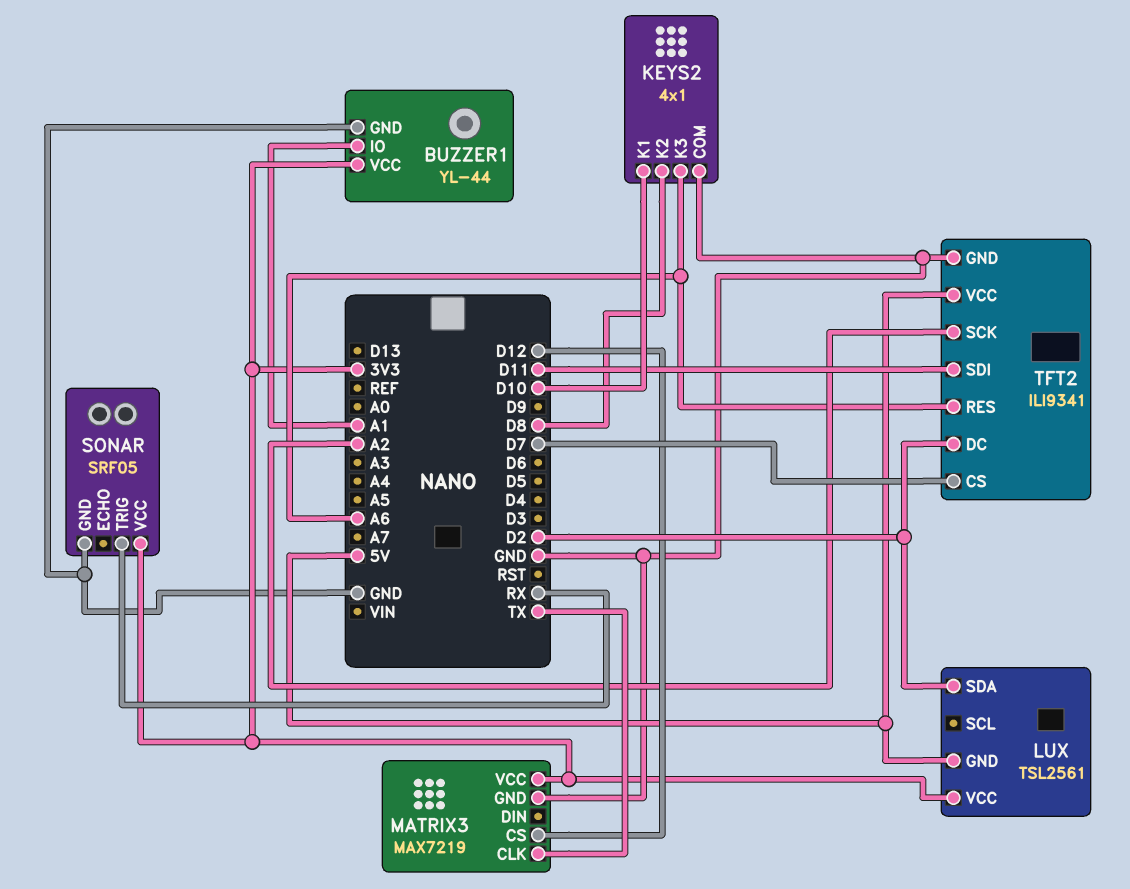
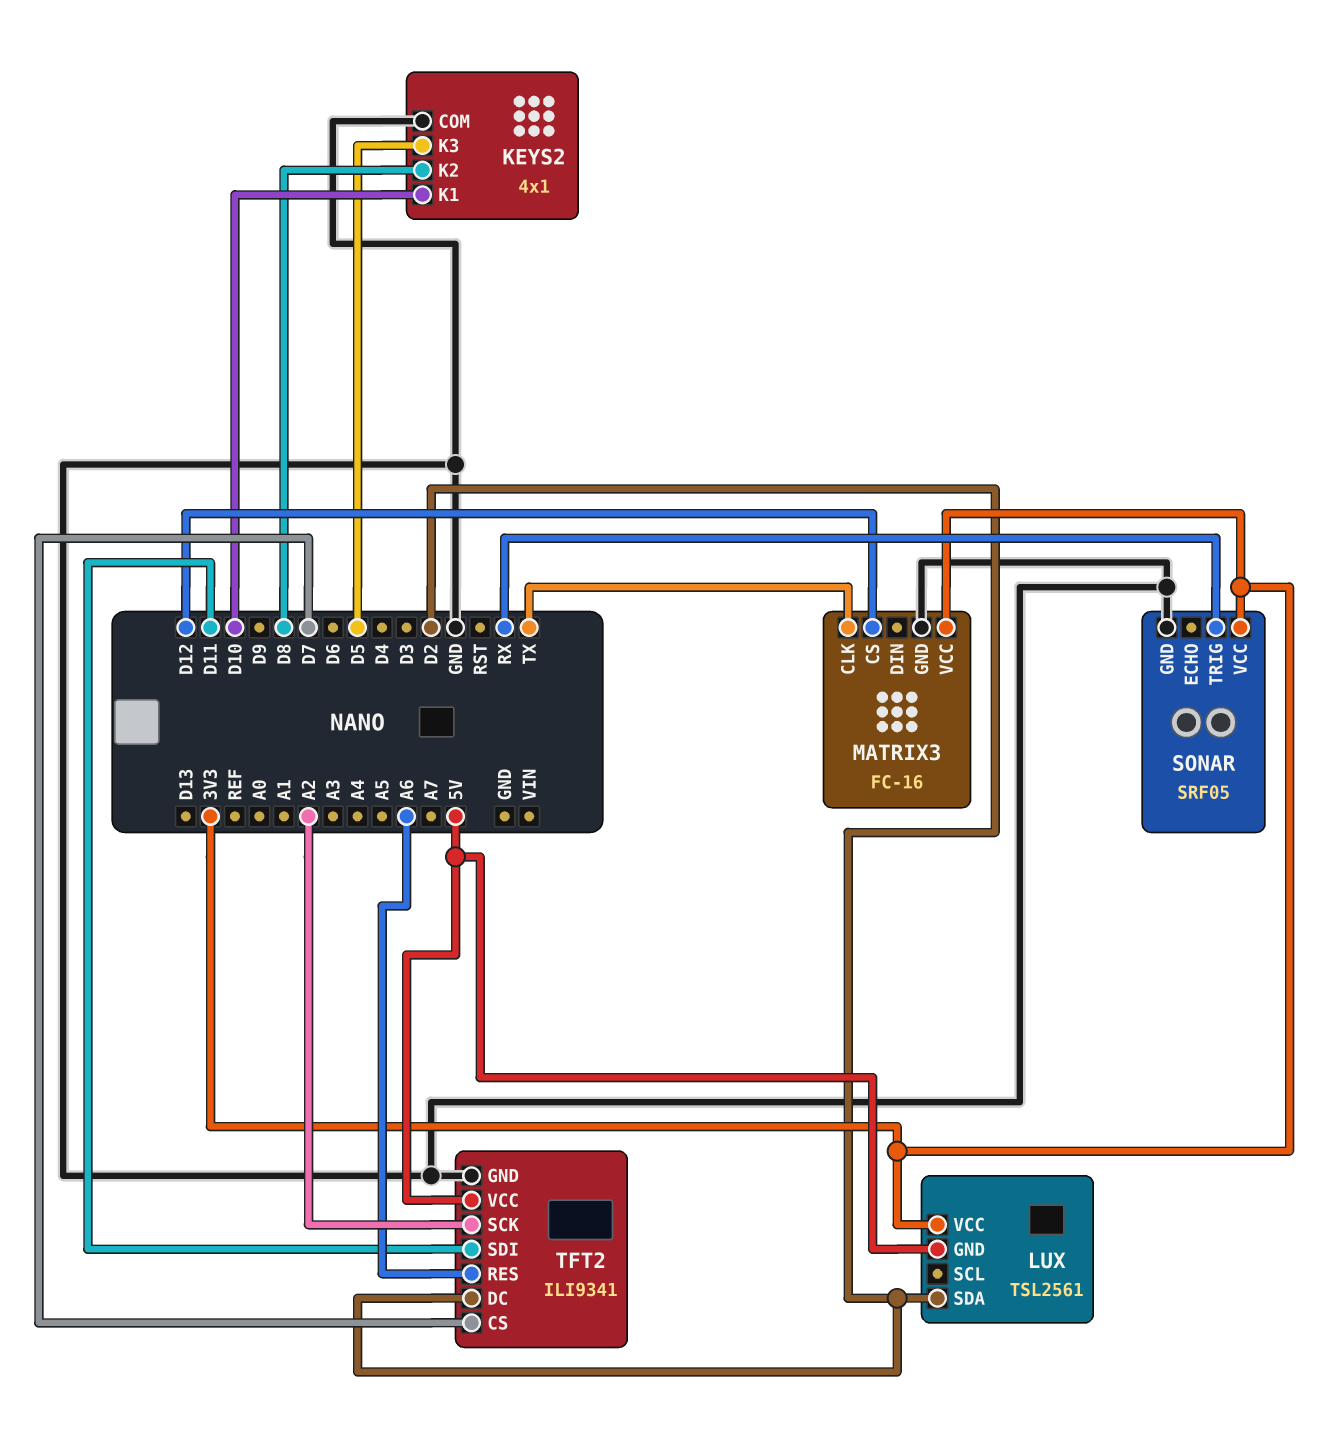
BUZZER1: YL-44 -> none
BUZZER1 pin GND: GND -> none
BUZZER1 pin IO: A1 -> none
BUZZER1 pin VCC: 3V3 -> none
KEYS2 pin K3: A6 -> D5
MATRIX3: MAX7219 -> FC-16

